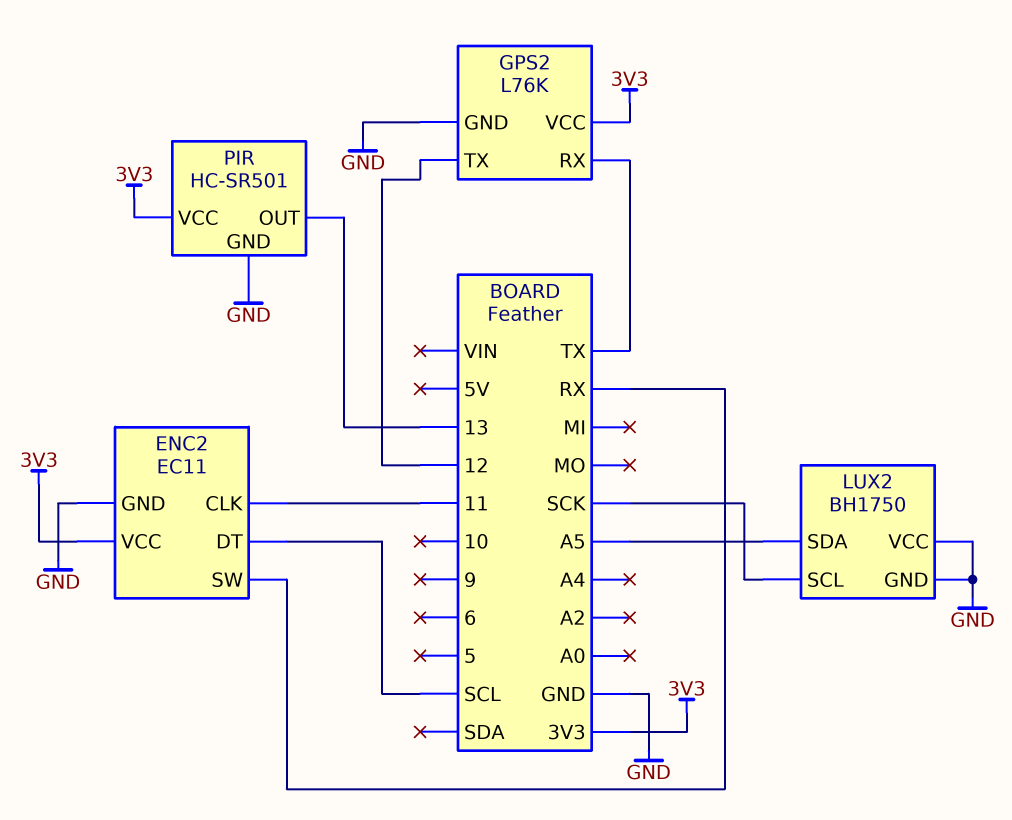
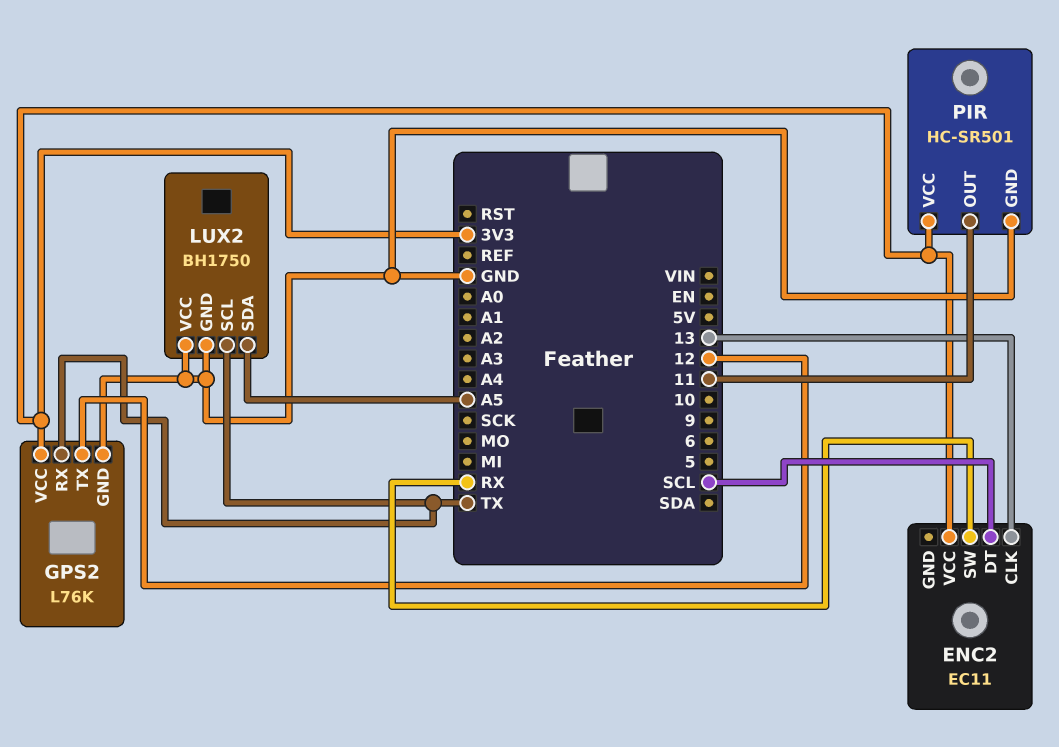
ENC2 pin CLK: 11 -> 13
ENC2 pin GND: GND -> none
LUX2 pin SCL: SCK -> TX
PIR pin OUT: 13 -> 11

